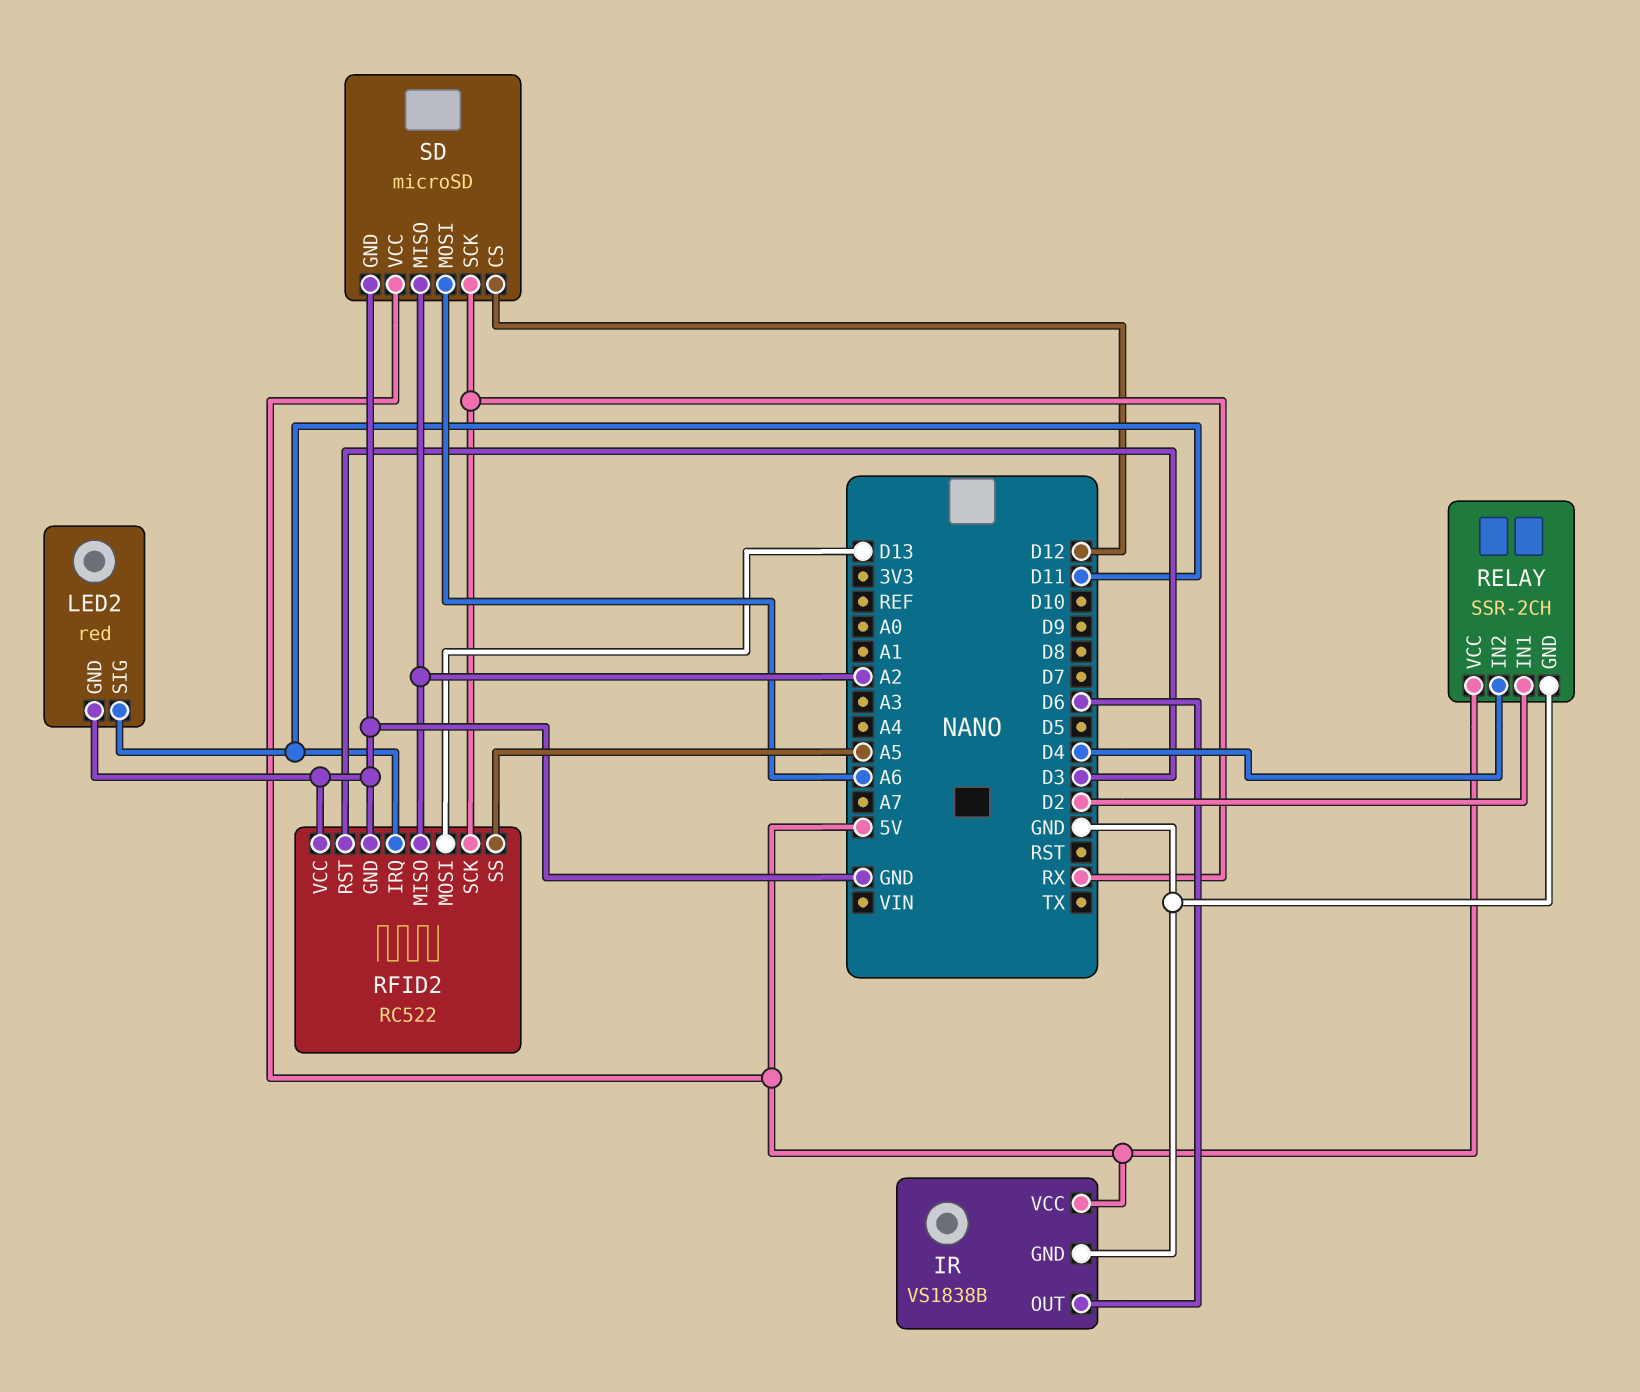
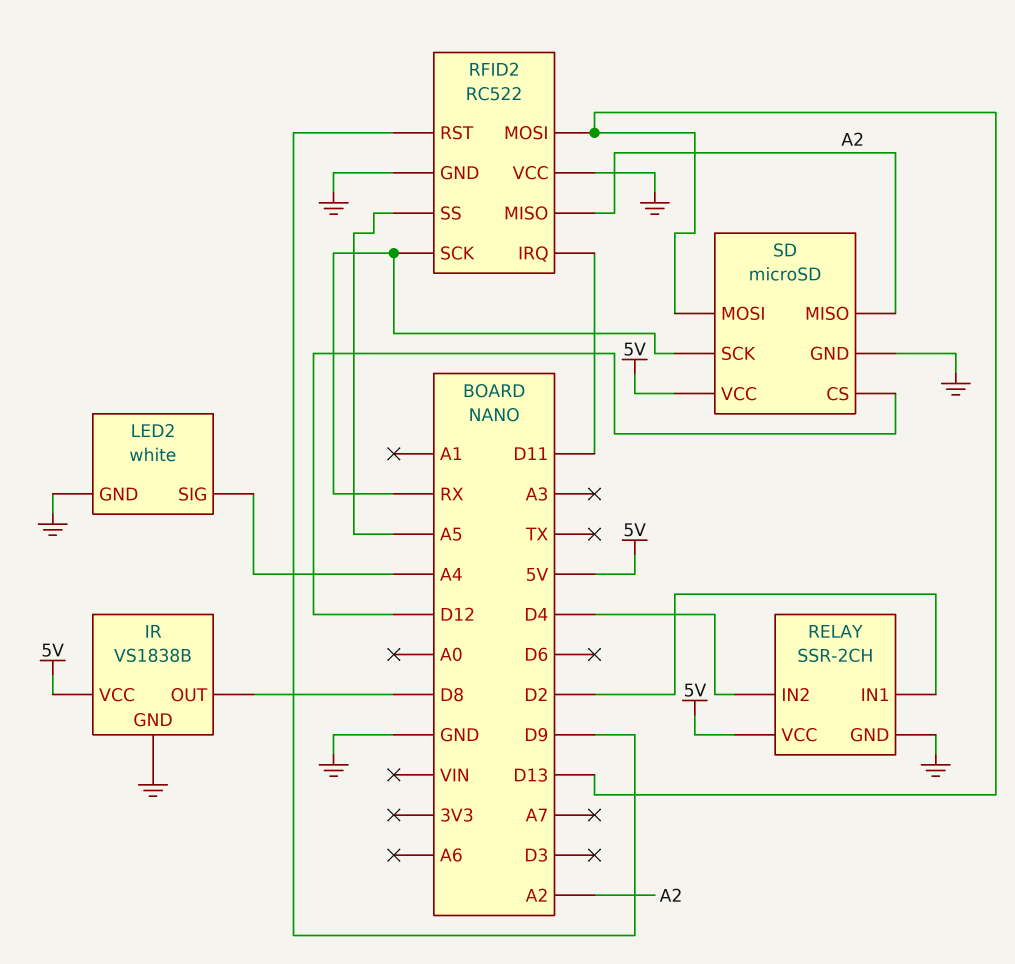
IR pin OUT: D6 -> D8
LED2: red -> white
LED2 pin SIG: D11 -> A4
RFID2 pin RST: D3 -> D9
SD pin MOSI: A6 -> D13

